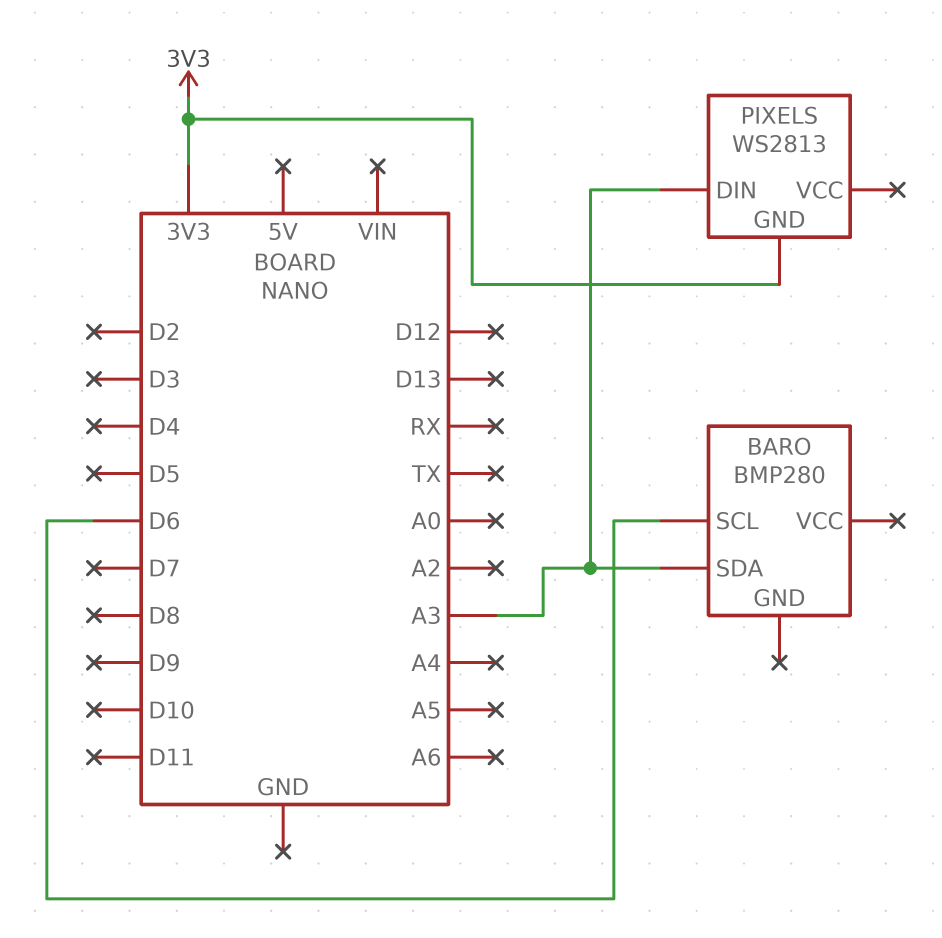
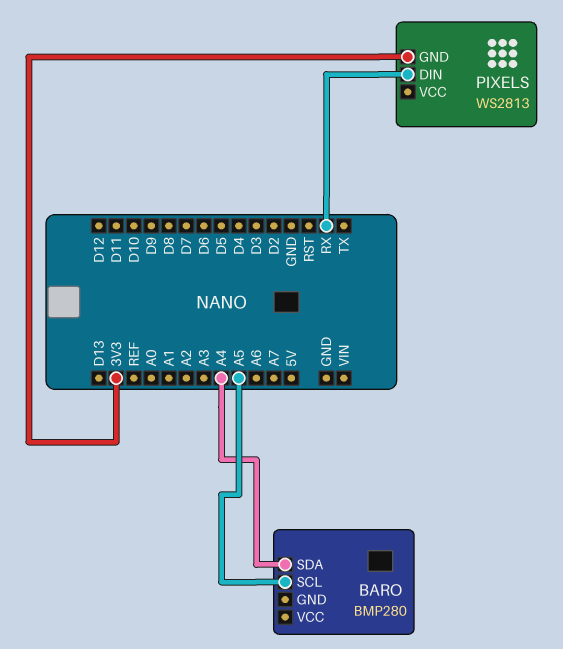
BARO pin SCL: D6 -> A5
BARO pin SDA: A3 -> A4
PIXELS pin DIN: A3 -> RX

